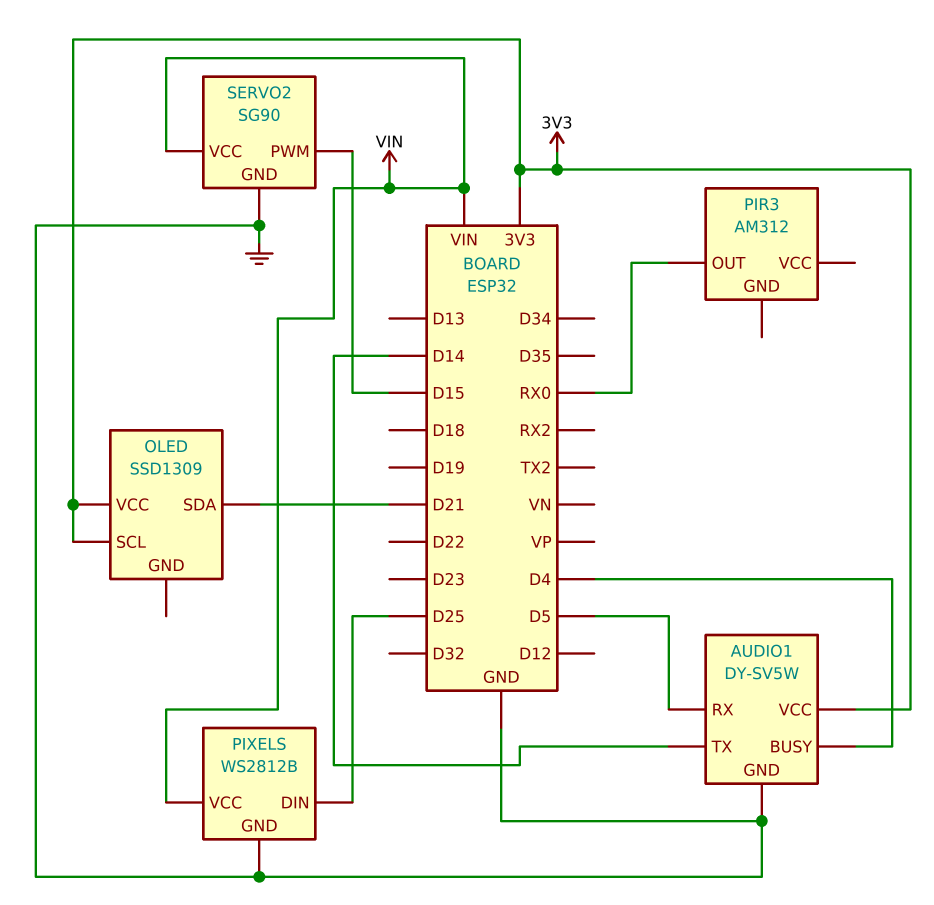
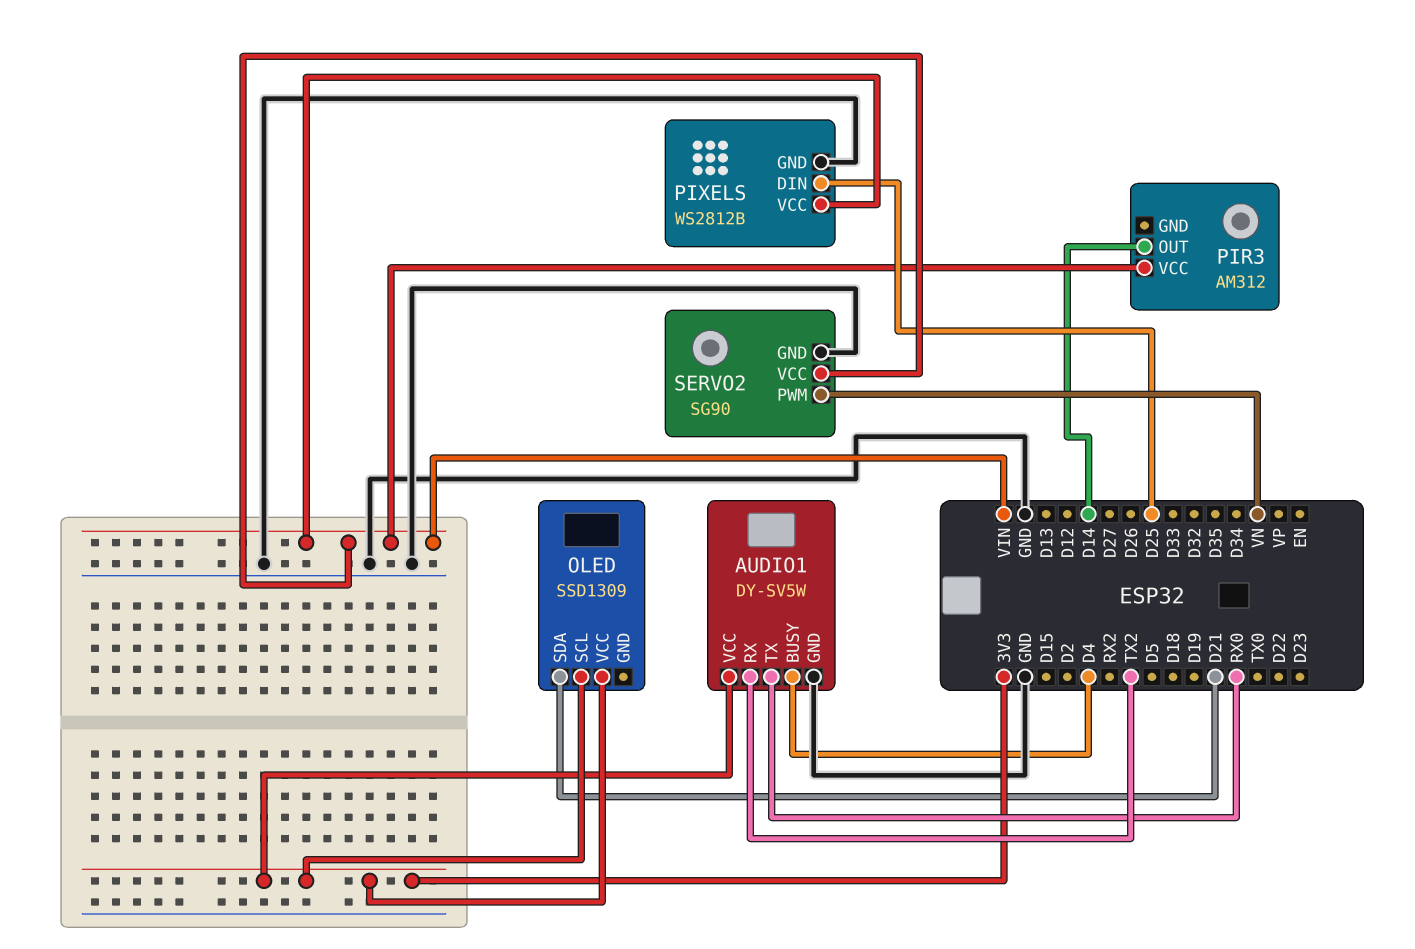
AUDIO1 pin RX: D5 -> TX2
AUDIO1 pin TX: D14 -> RX0
PIR3 pin OUT: RX0 -> D14
PIR3 pin VCC: none -> VIN
SERVO2 pin PWM: D15 -> VN

